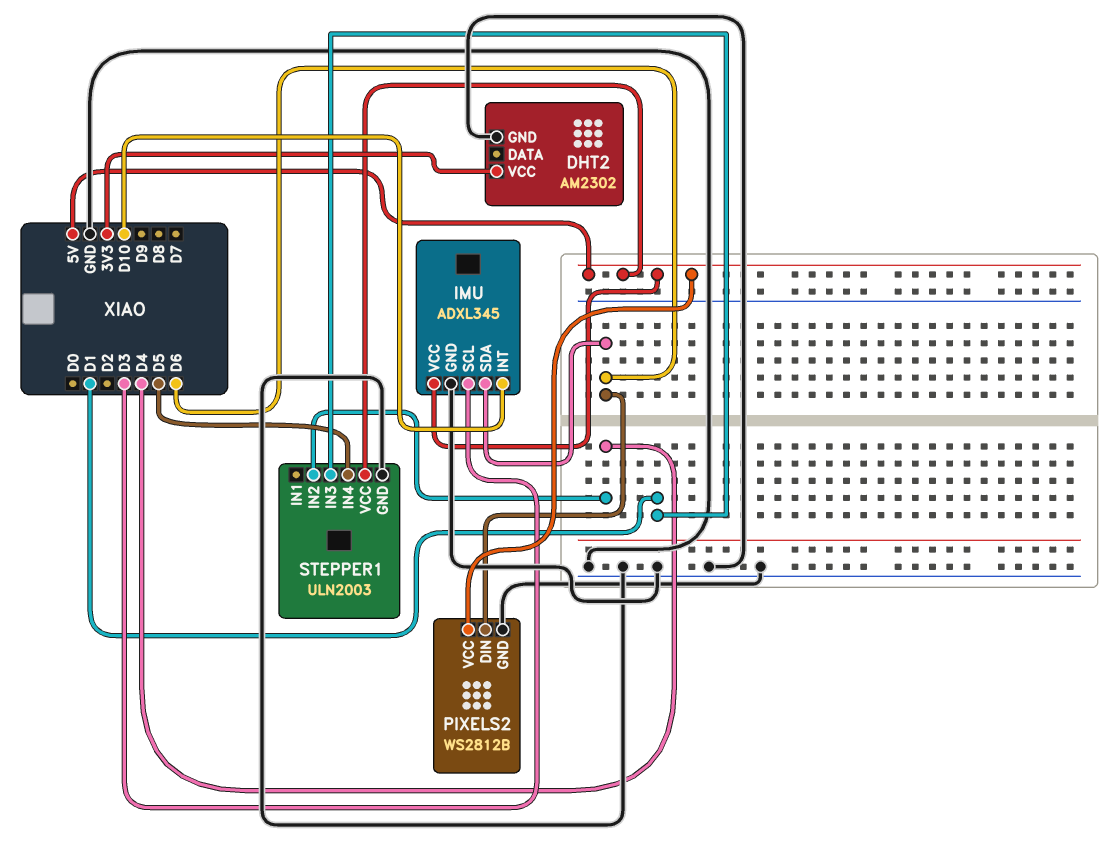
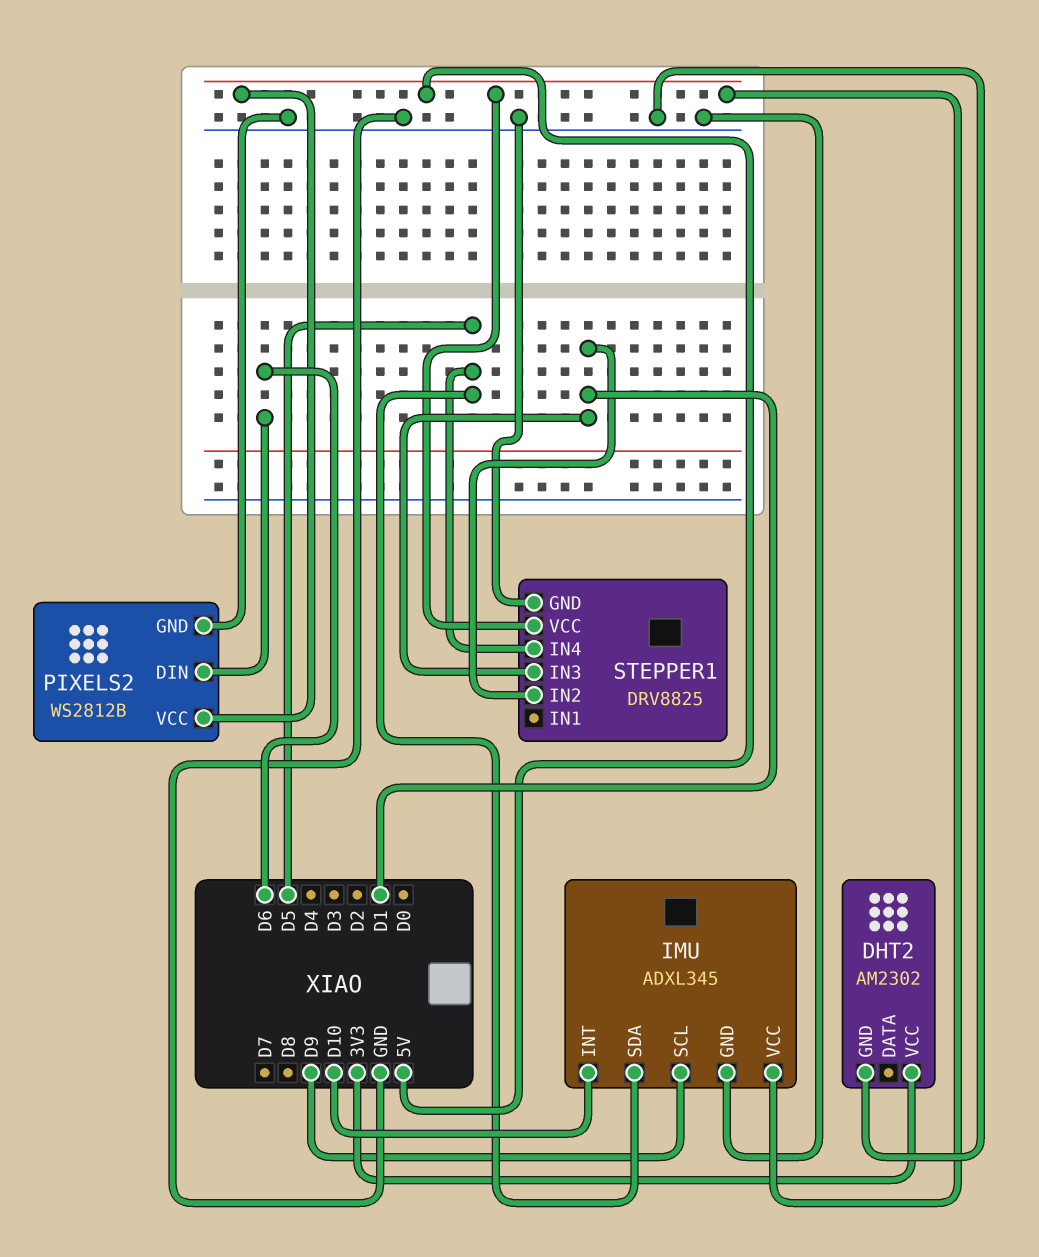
IMU pin SCL: D3 -> D9
IMU pin SDA: D6 -> D5
STEPPER1: ULN2003 -> DRV8825
STEPPER1 pin IN2: D4 -> D1

